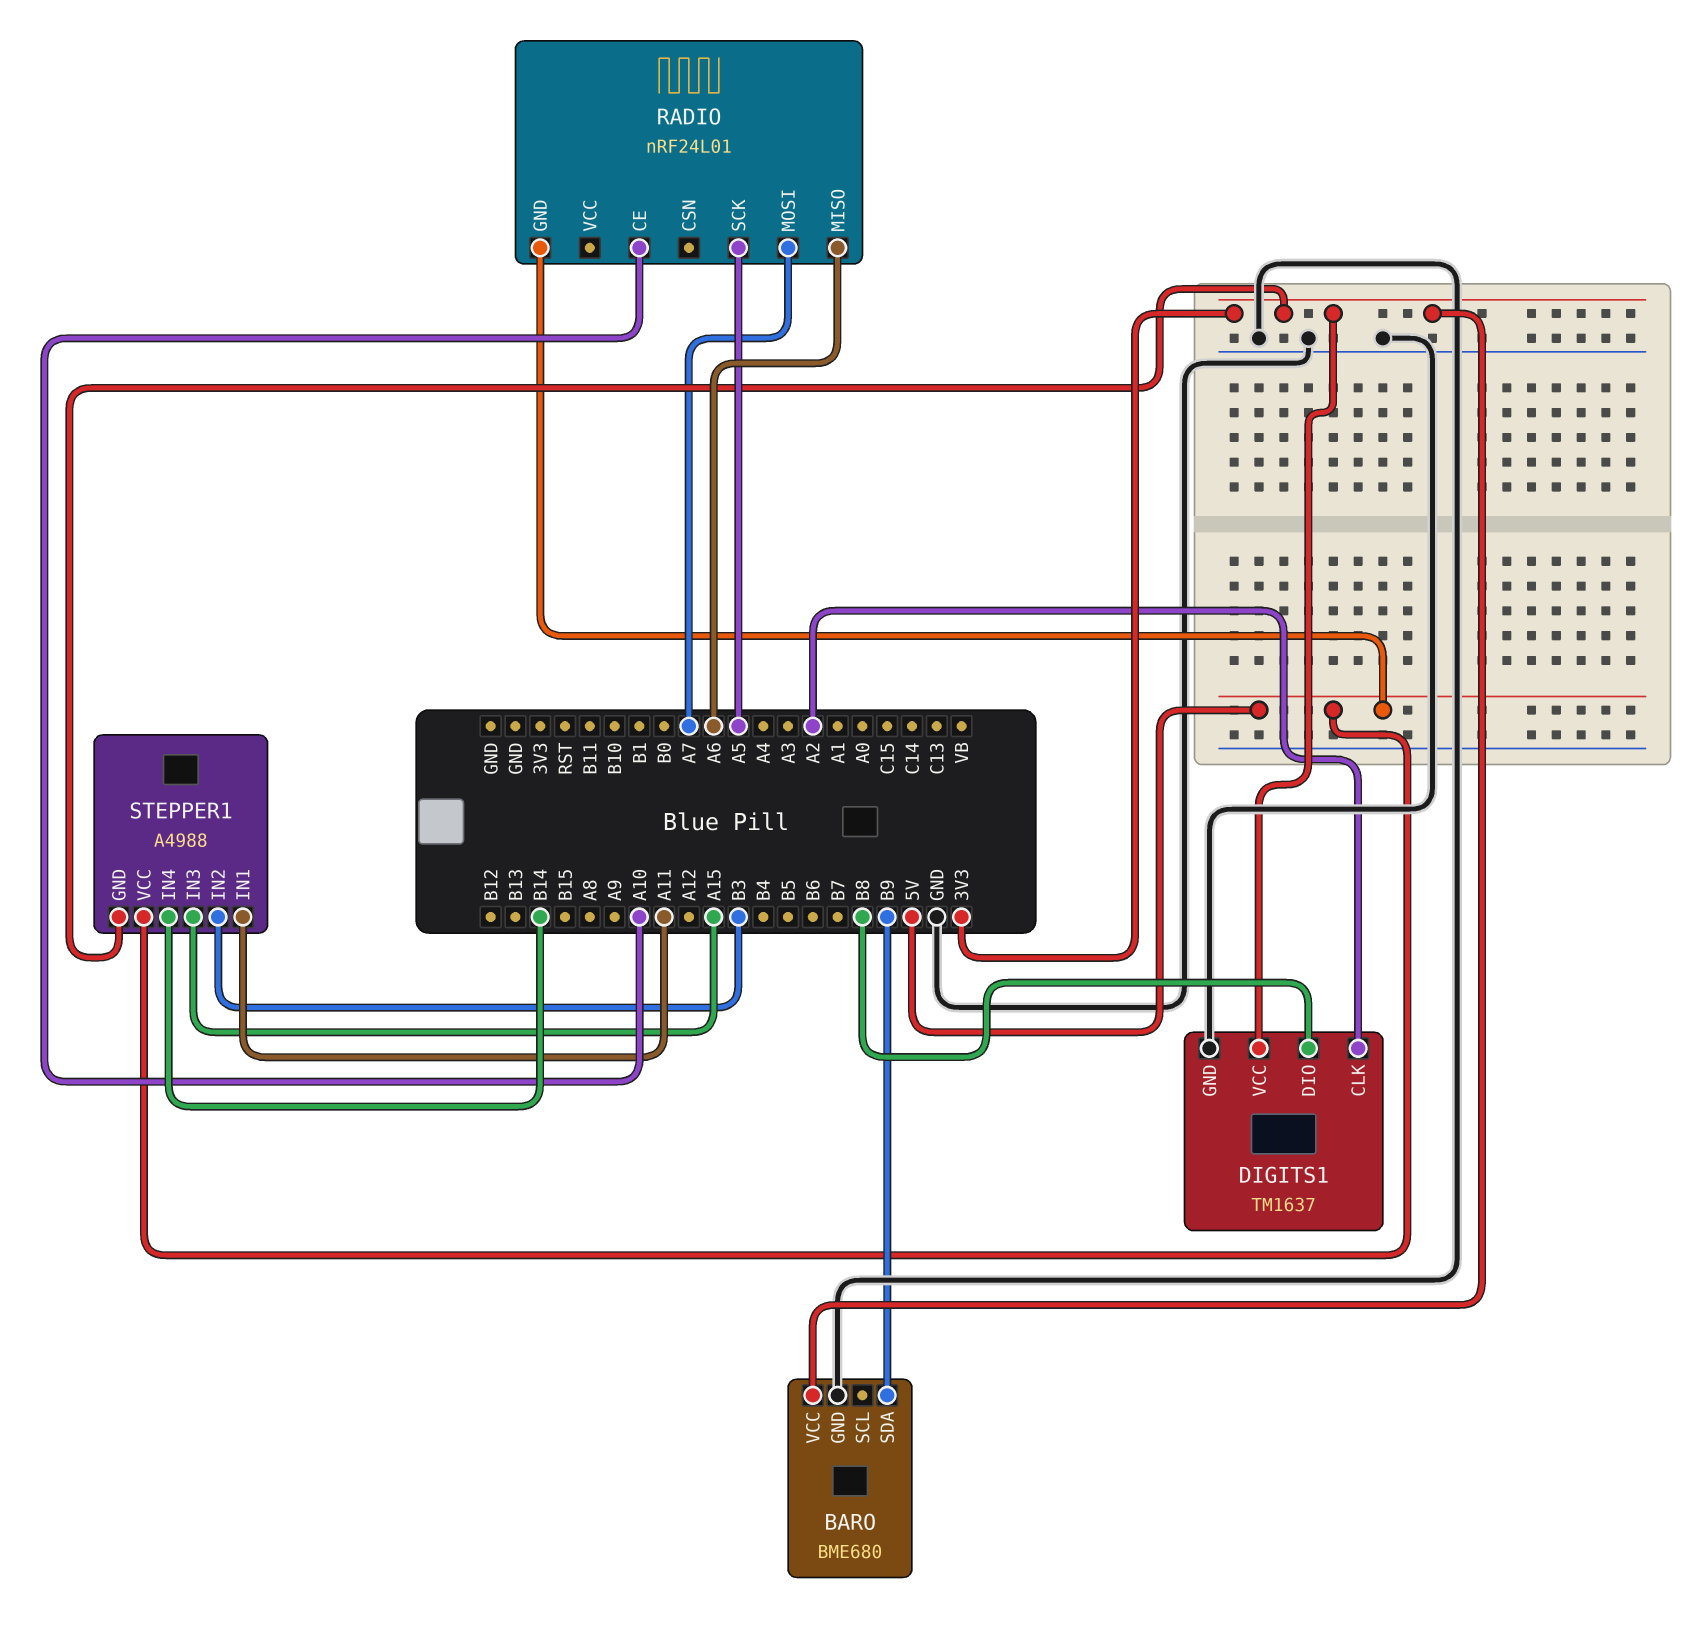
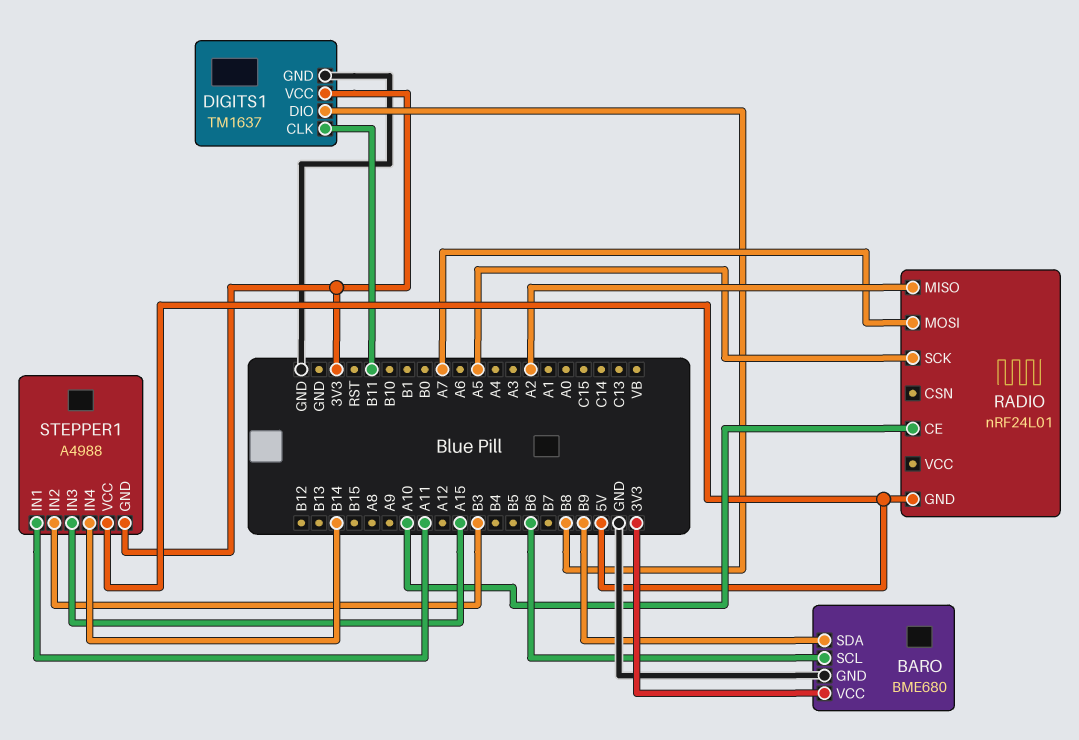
BARO pin SCL: none -> B6
DIGITS1 pin CLK: A2 -> B11
RADIO pin MISO: A6 -> A2

